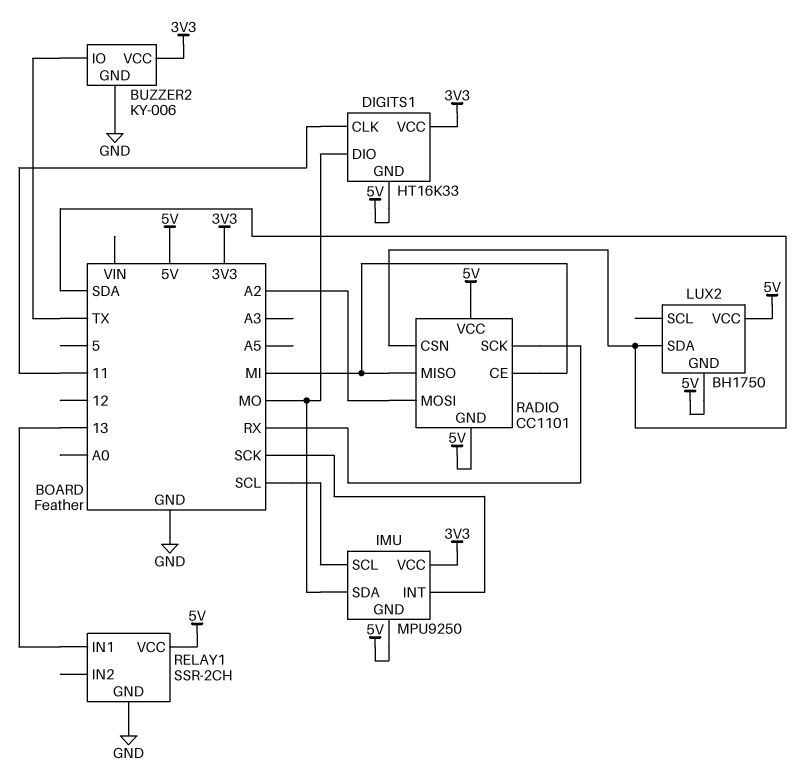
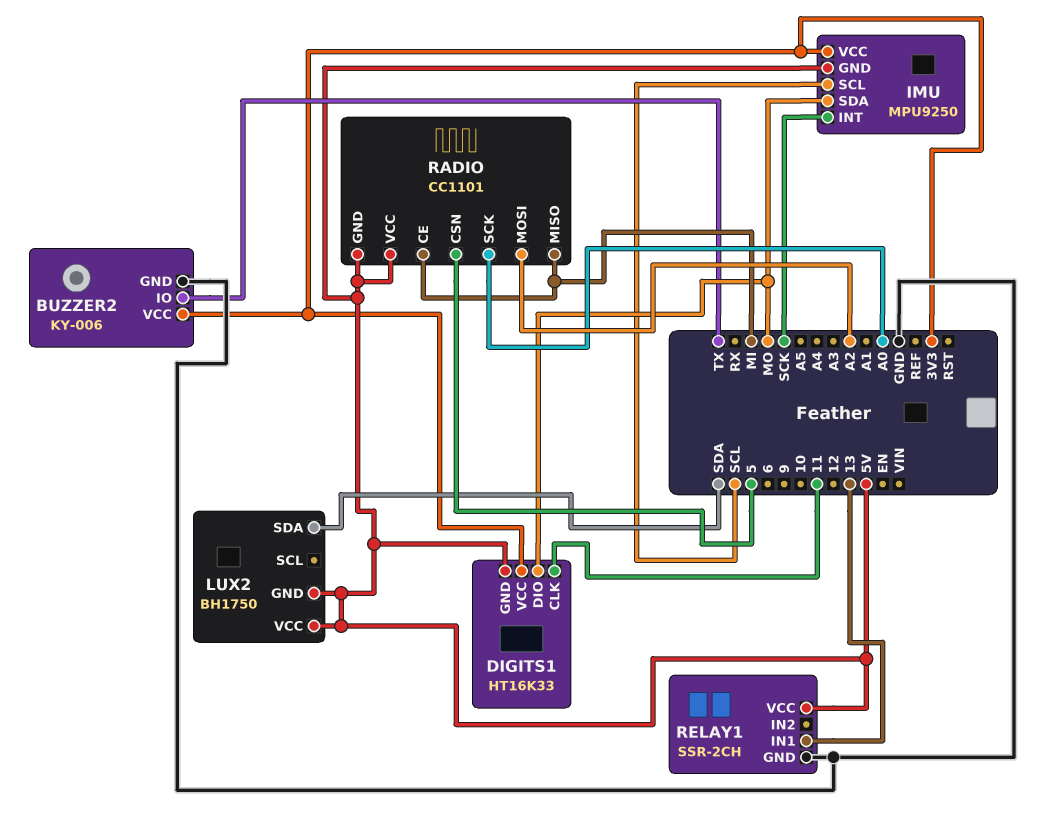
RADIO pin CSN: SDA -> 5
RADIO pin SCK: RX -> A0

